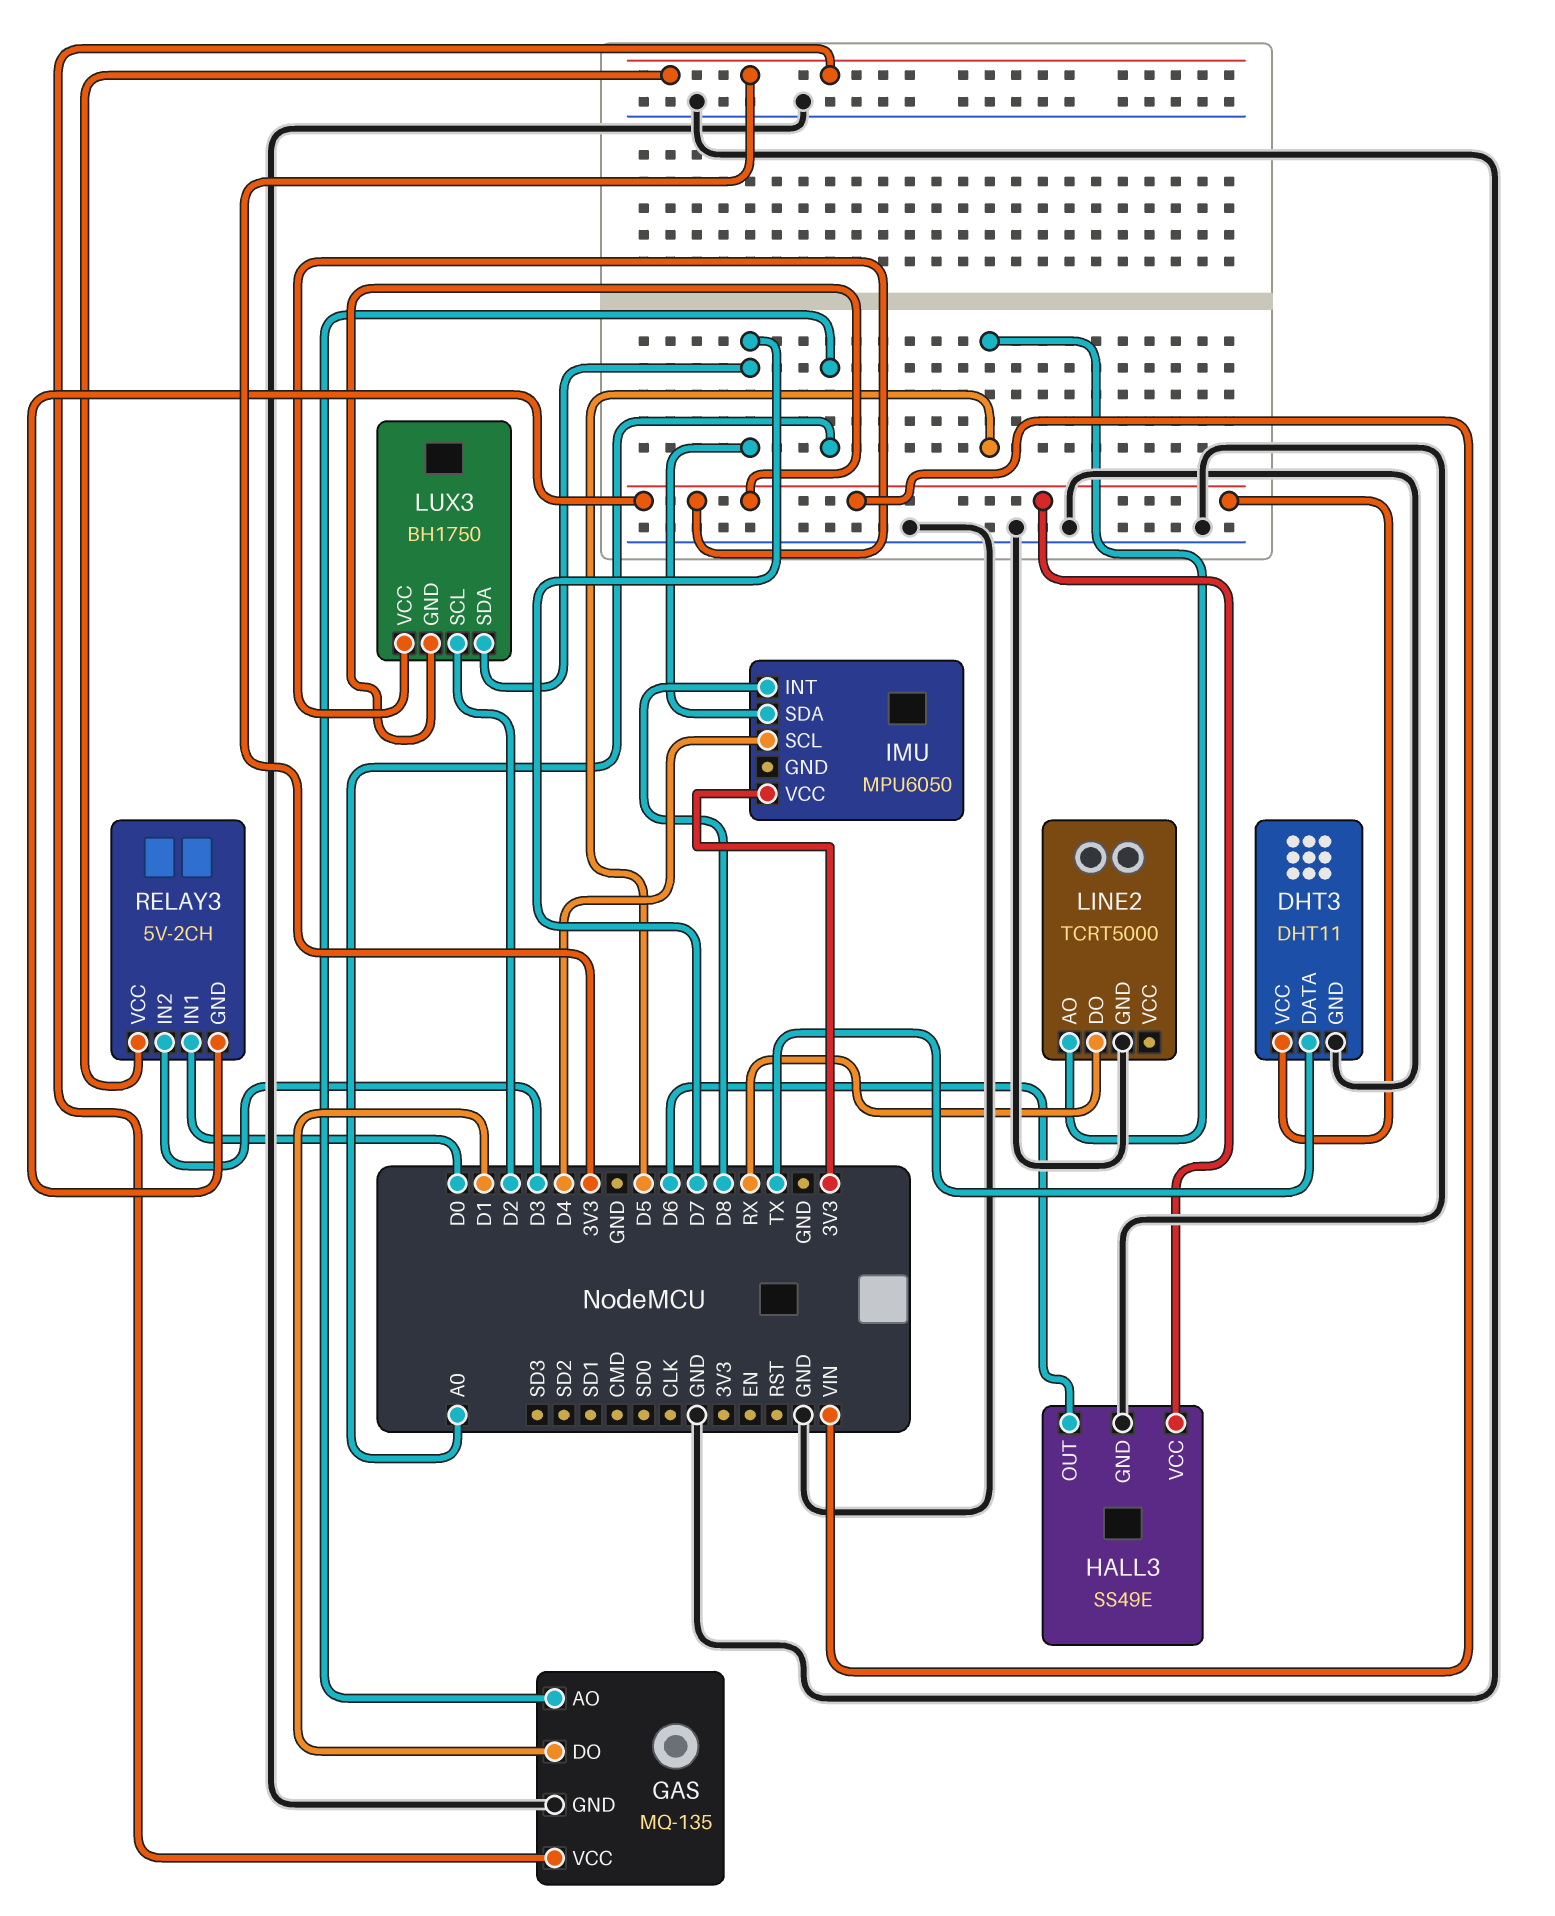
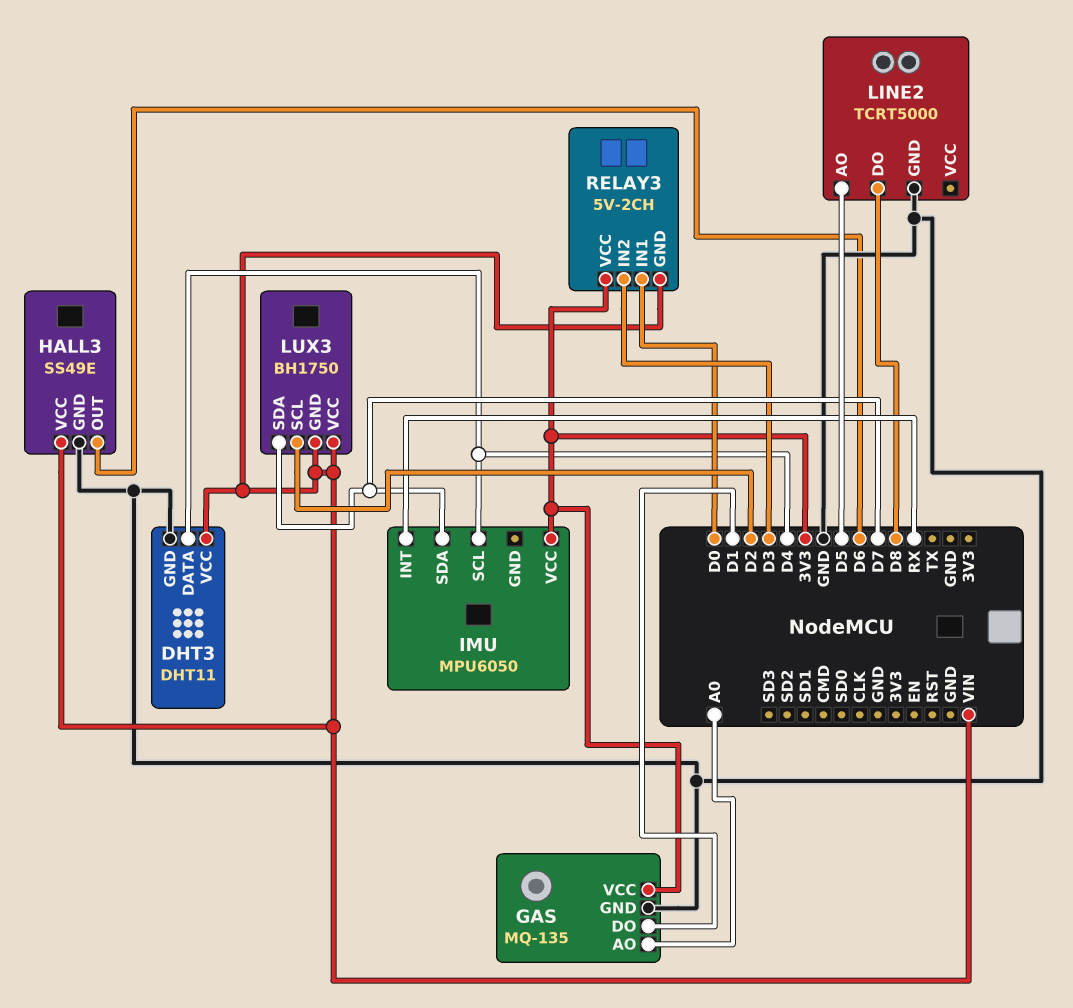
DHT3 pin DATA: TX -> D4
IMU pin INT: D8 -> RX
LINE2 pin DO: RX -> D8

